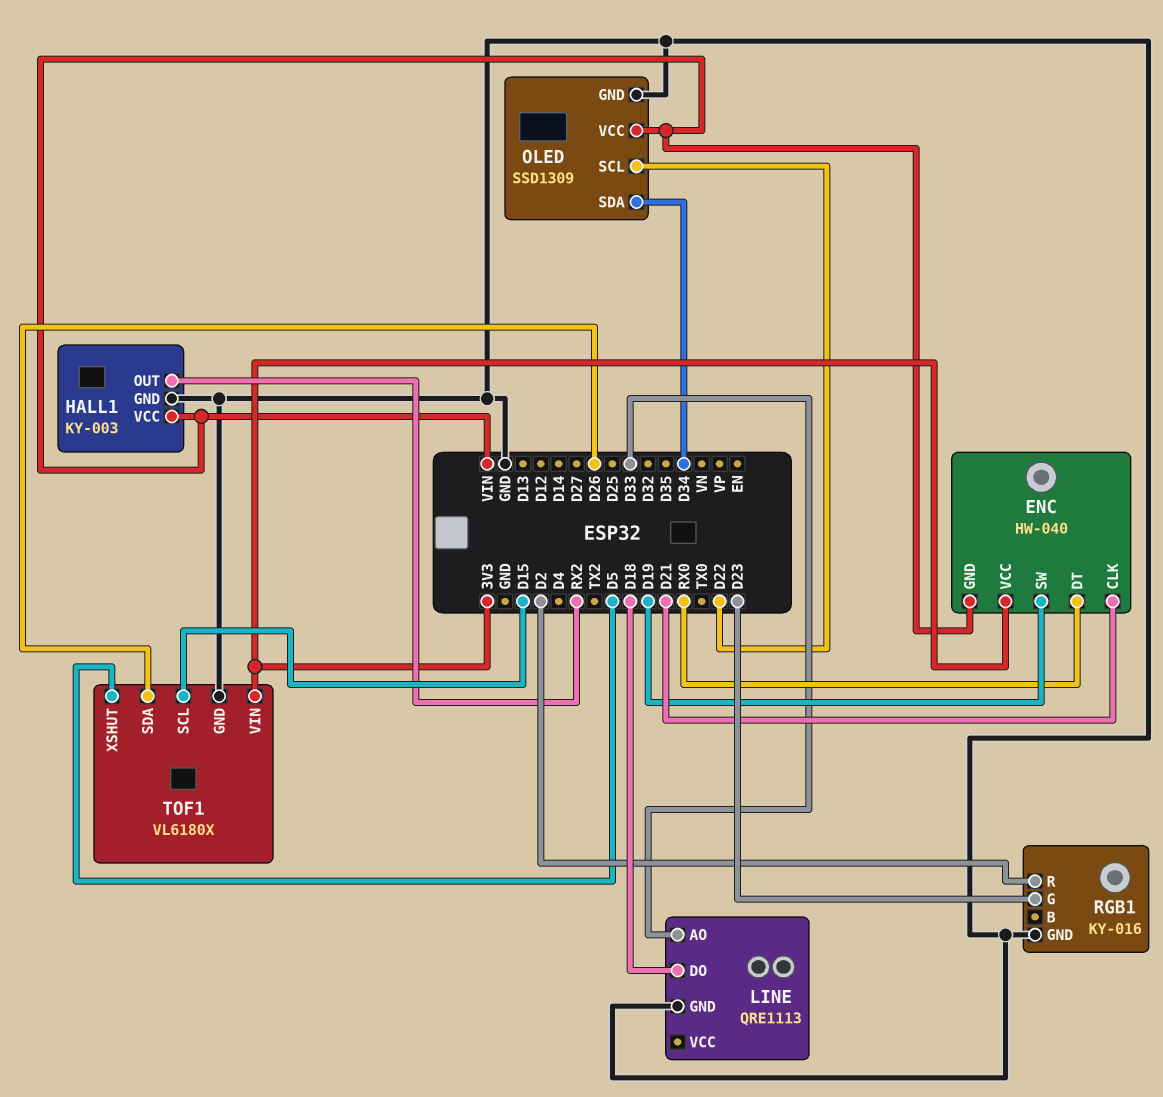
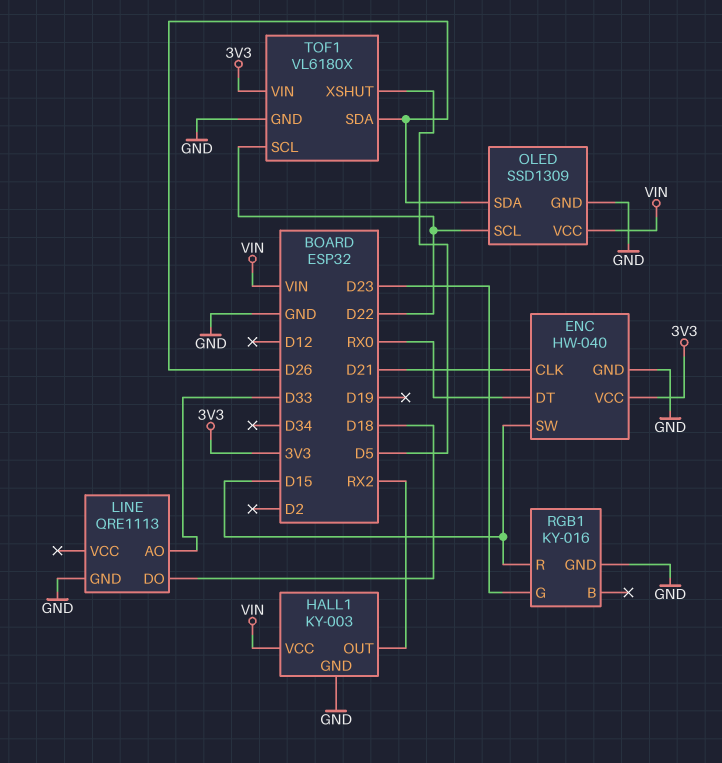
ENC pin GND: VIN -> GND
ENC pin SW: D19 -> D15
OLED pin SDA: D34 -> D26
RGB1 pin R: D2 -> D15
TOF1 pin SCL: D15 -> D22

